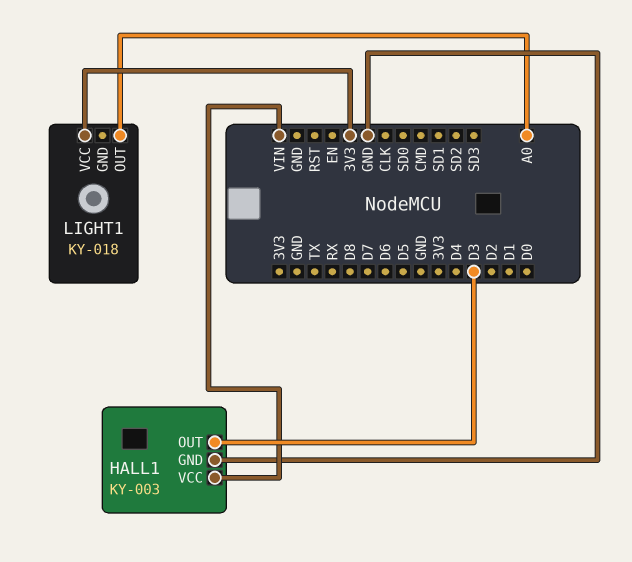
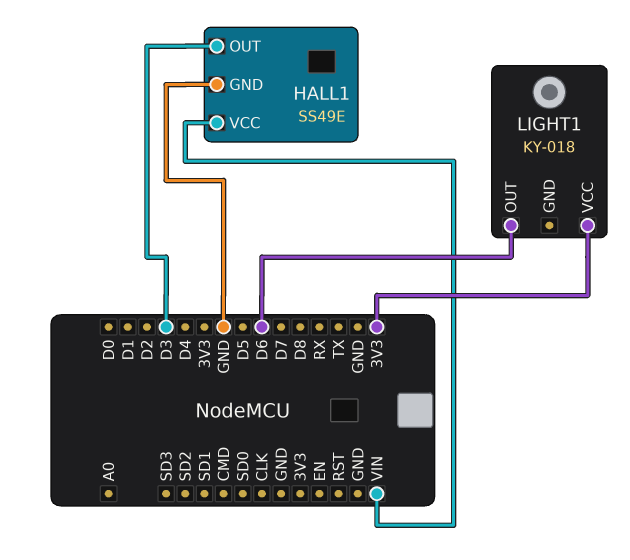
HALL1: KY-003 -> SS49E
LIGHT1 pin OUT: A0 -> D6

